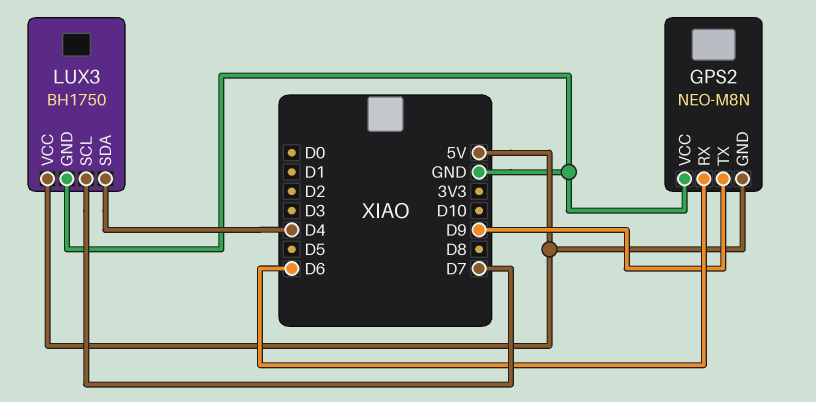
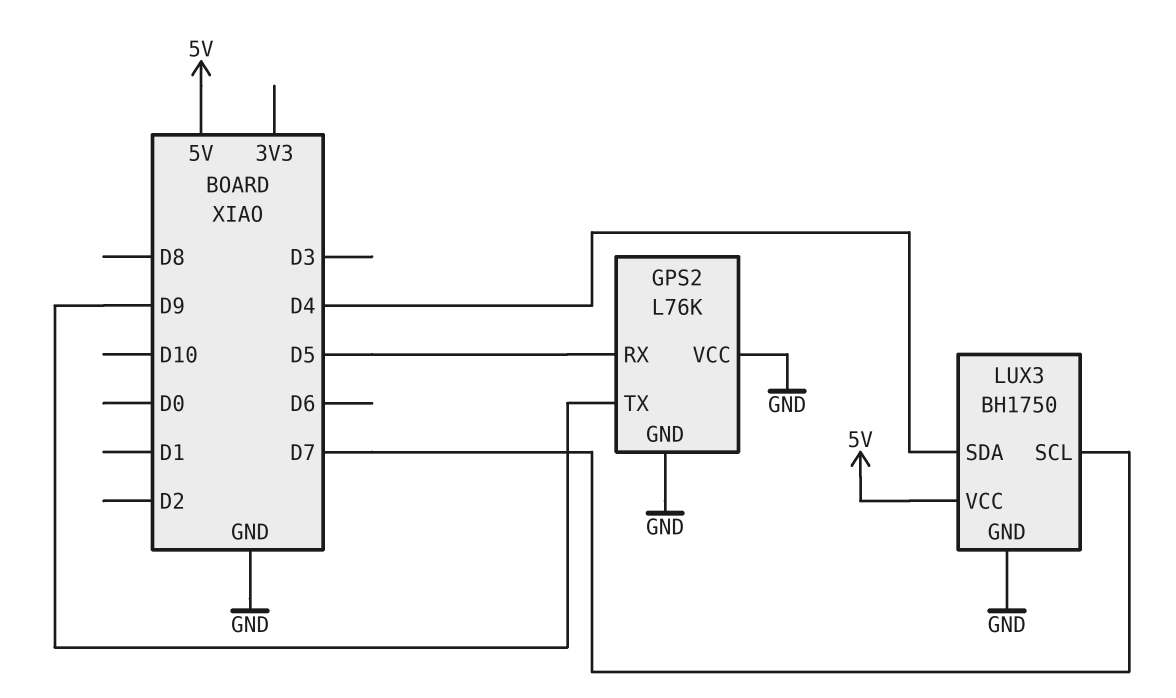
GPS2: NEO-M8N -> L76K
GPS2 pin GND: 5V -> GND
GPS2 pin RX: D6 -> D5

